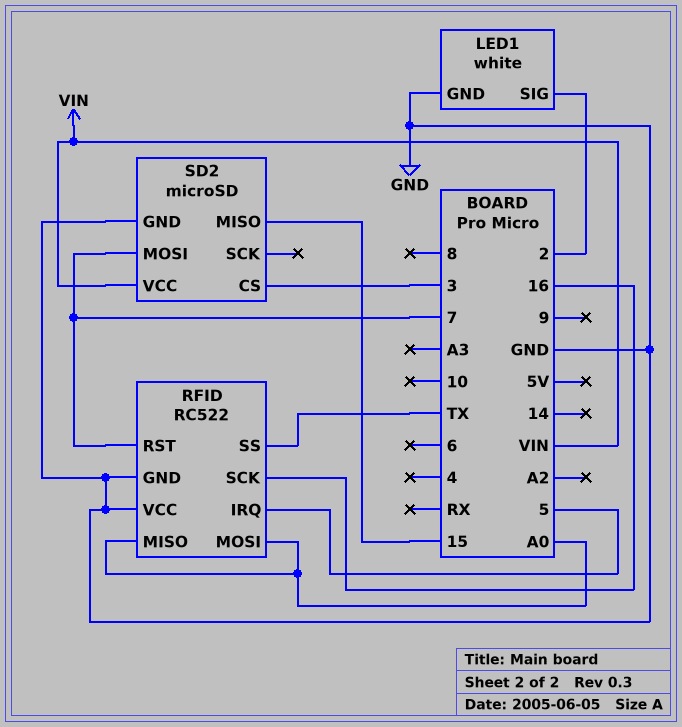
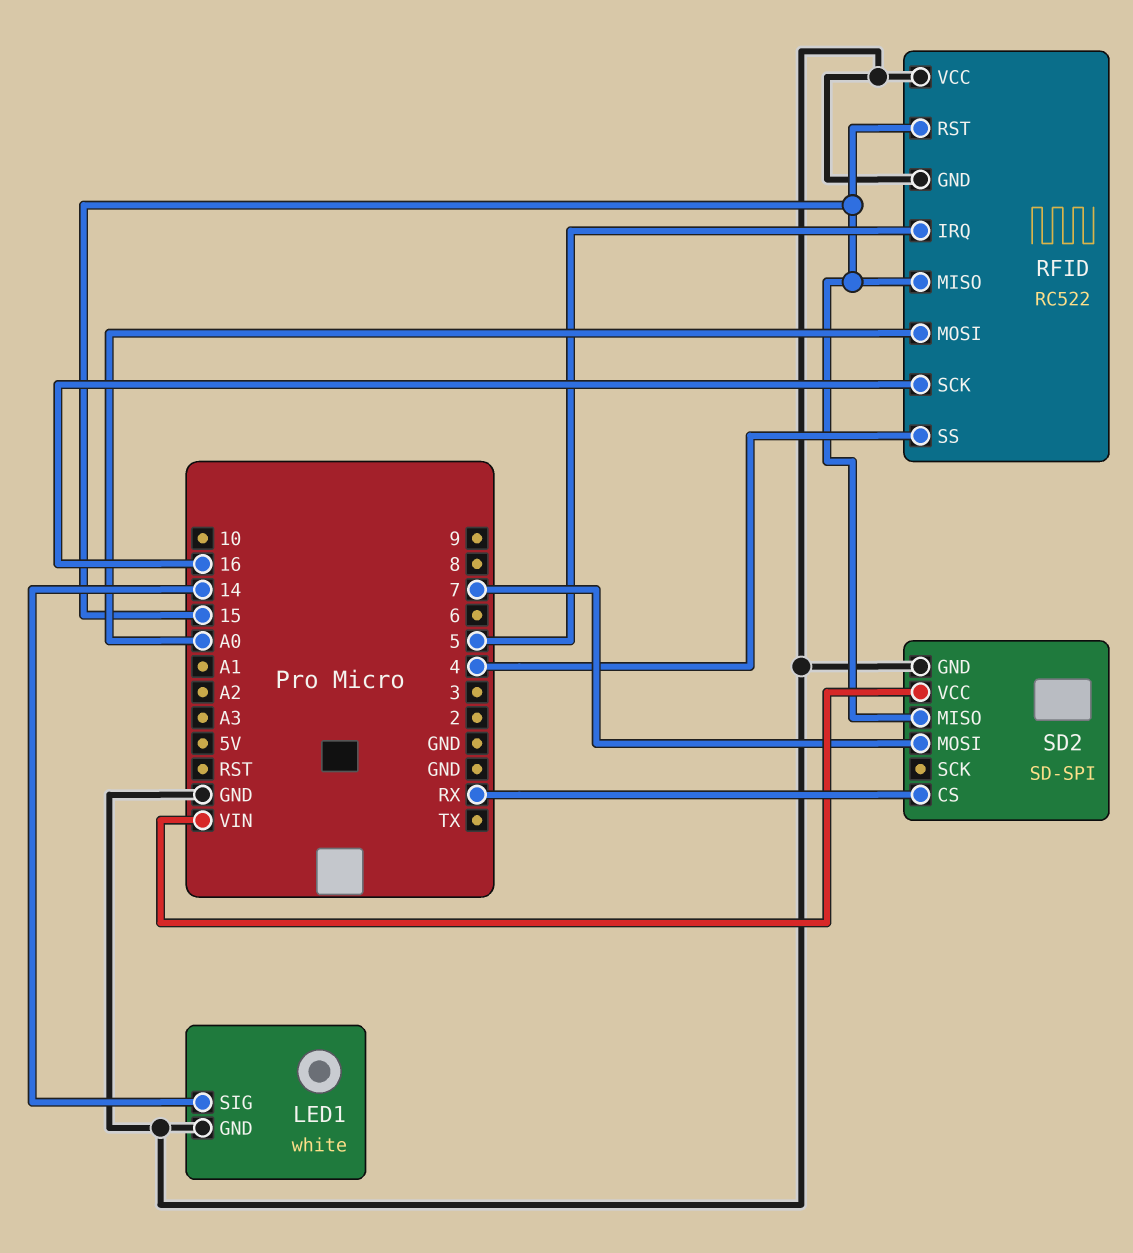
LED1 pin SIG: 2 -> 14
RFID pin MISO: A0 -> 15
RFID pin RST: 7 -> 15
RFID pin SS: TX -> 4
SD2: microSD -> SD-SPI
SD2 pin CS: 3 -> RX

